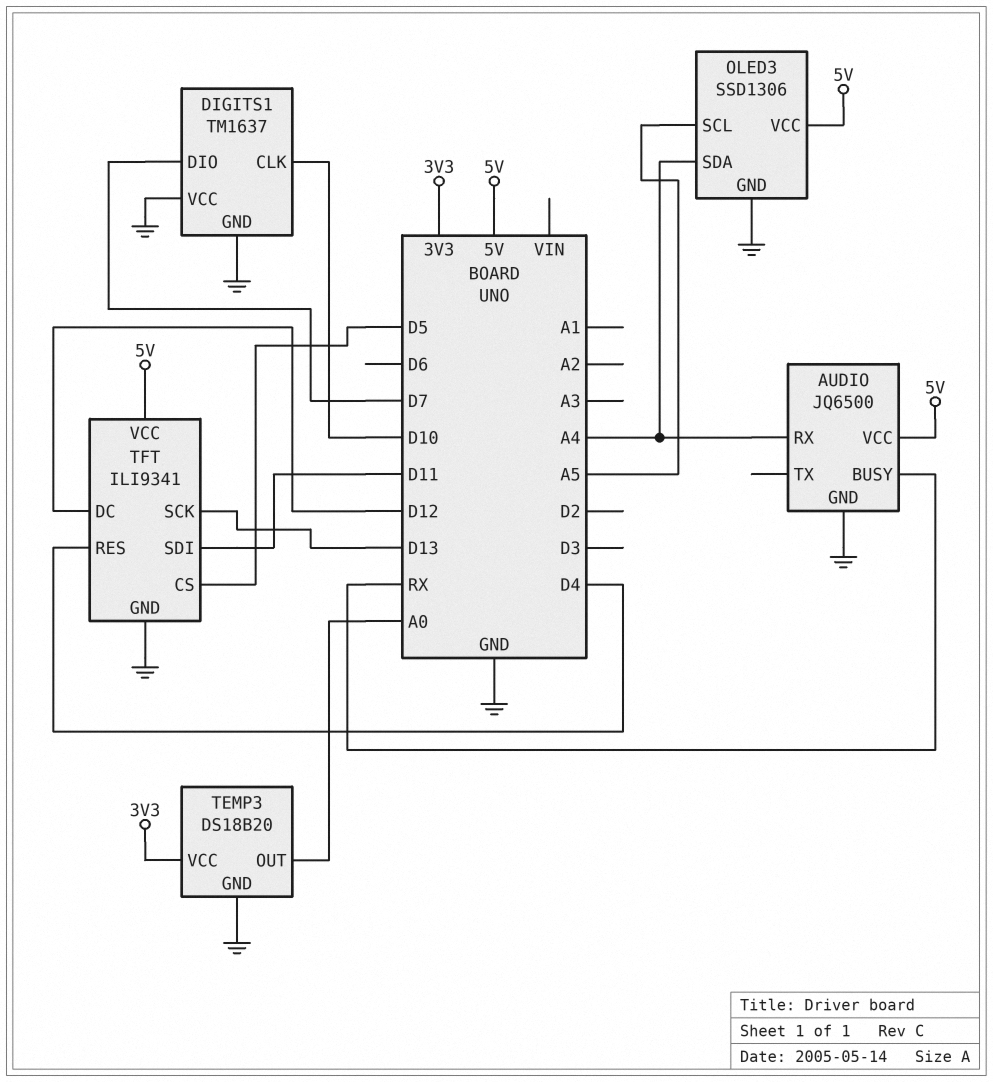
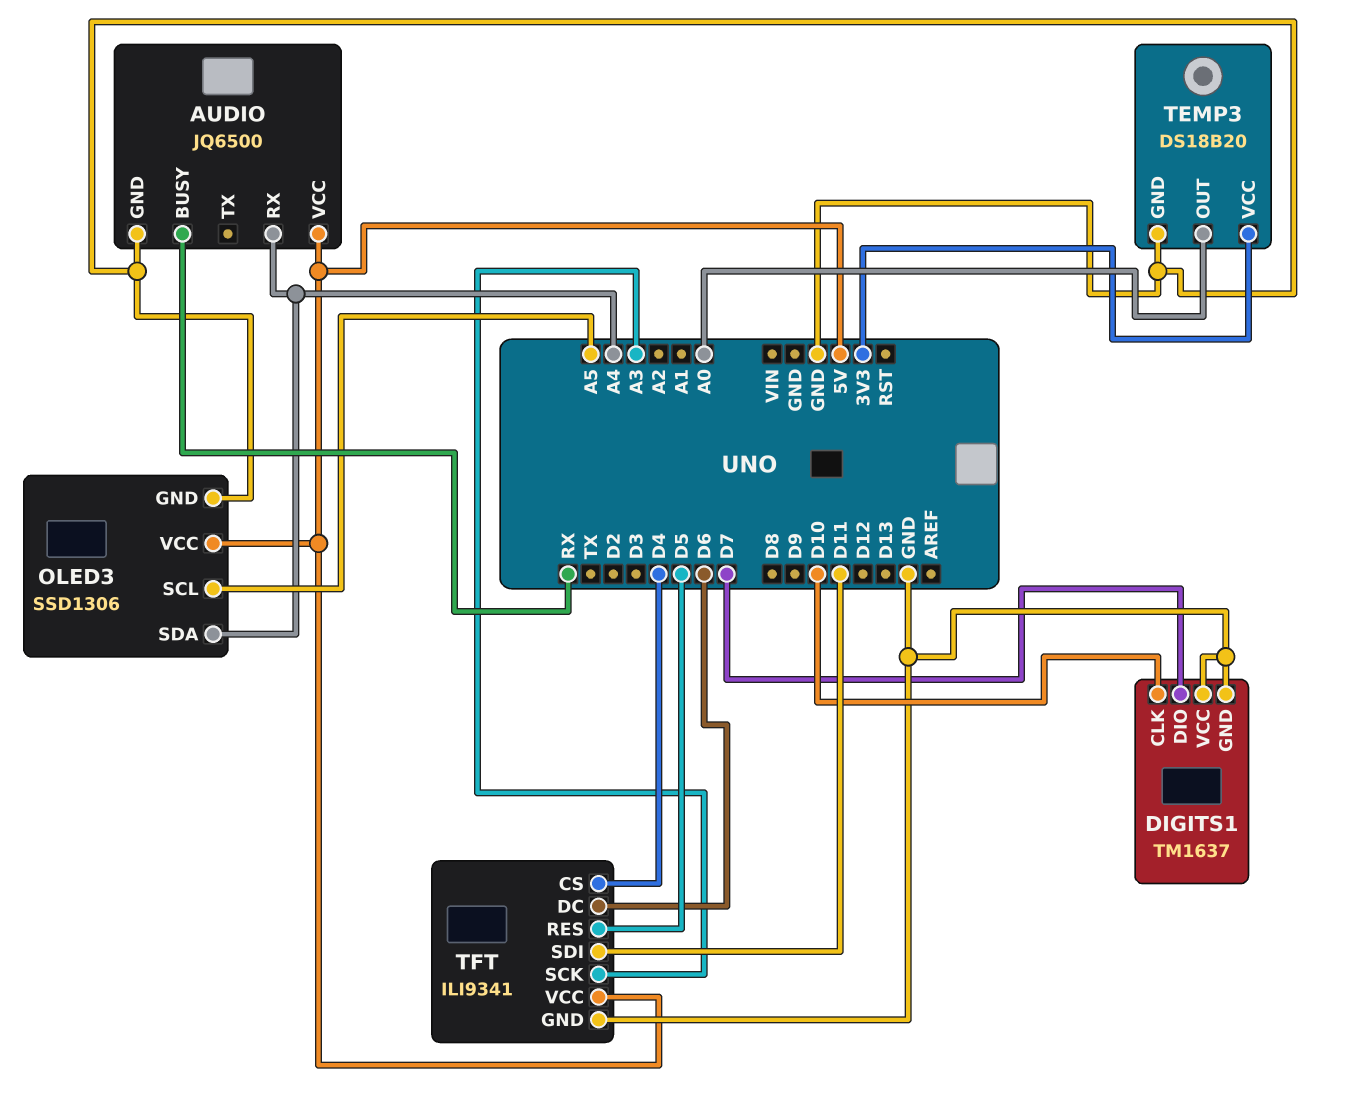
TFT pin CS: D5 -> D4
TFT pin DC: D12 -> D6
TFT pin RES: D4 -> D5
TFT pin SCK: D13 -> A3

